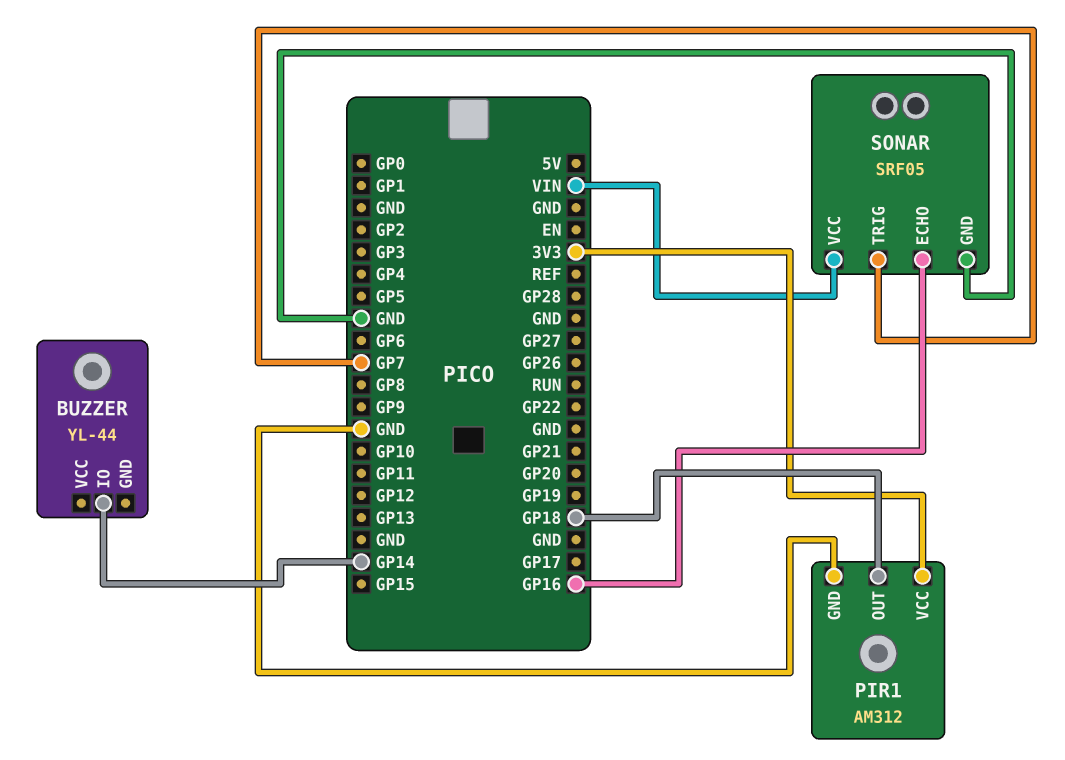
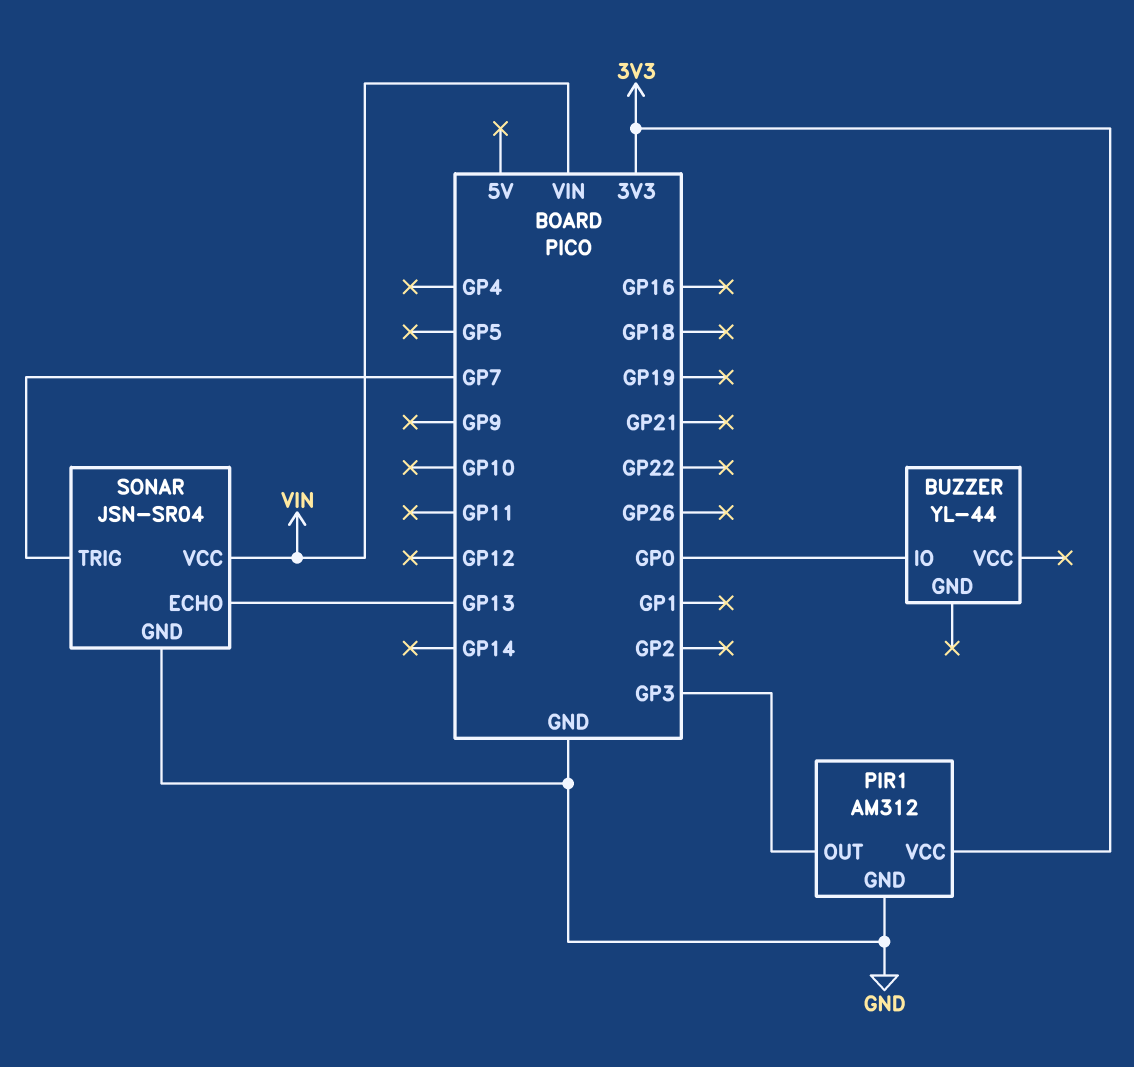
BUZZER pin IO: GP14 -> GP0
PIR1 pin OUT: GP18 -> GP3
SONAR: SRF05 -> JSN-SR04
SONAR pin ECHO: GP16 -> GP13

